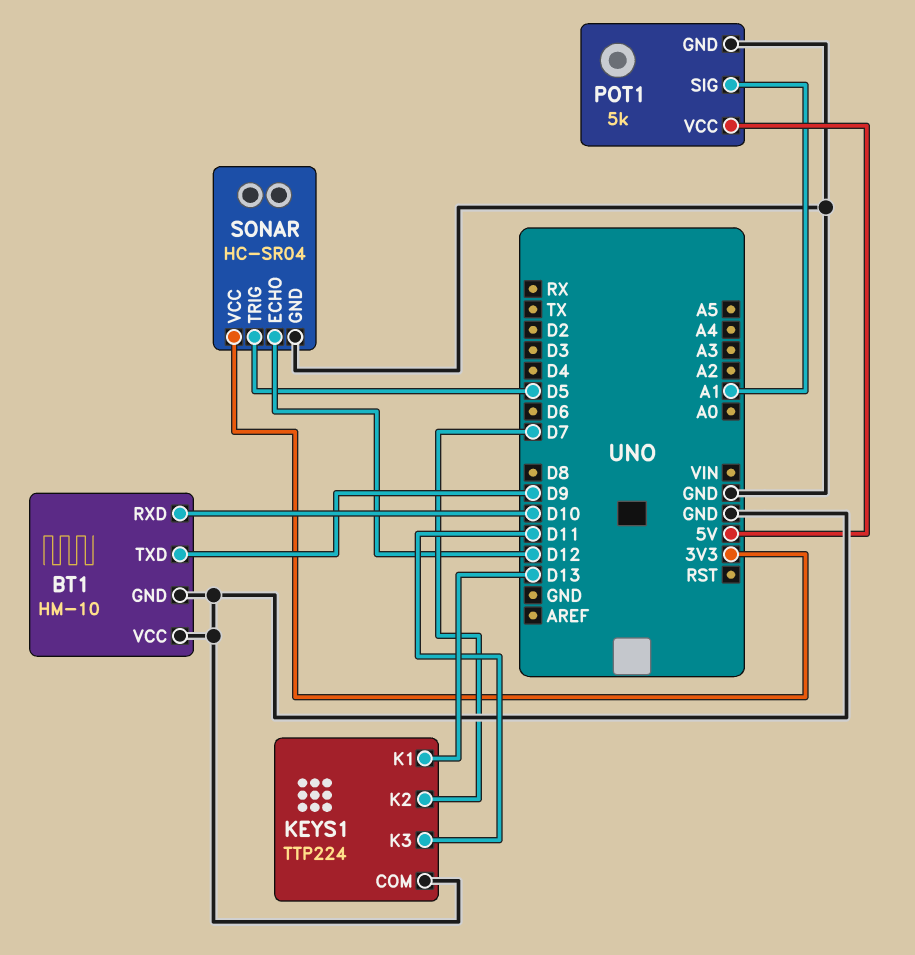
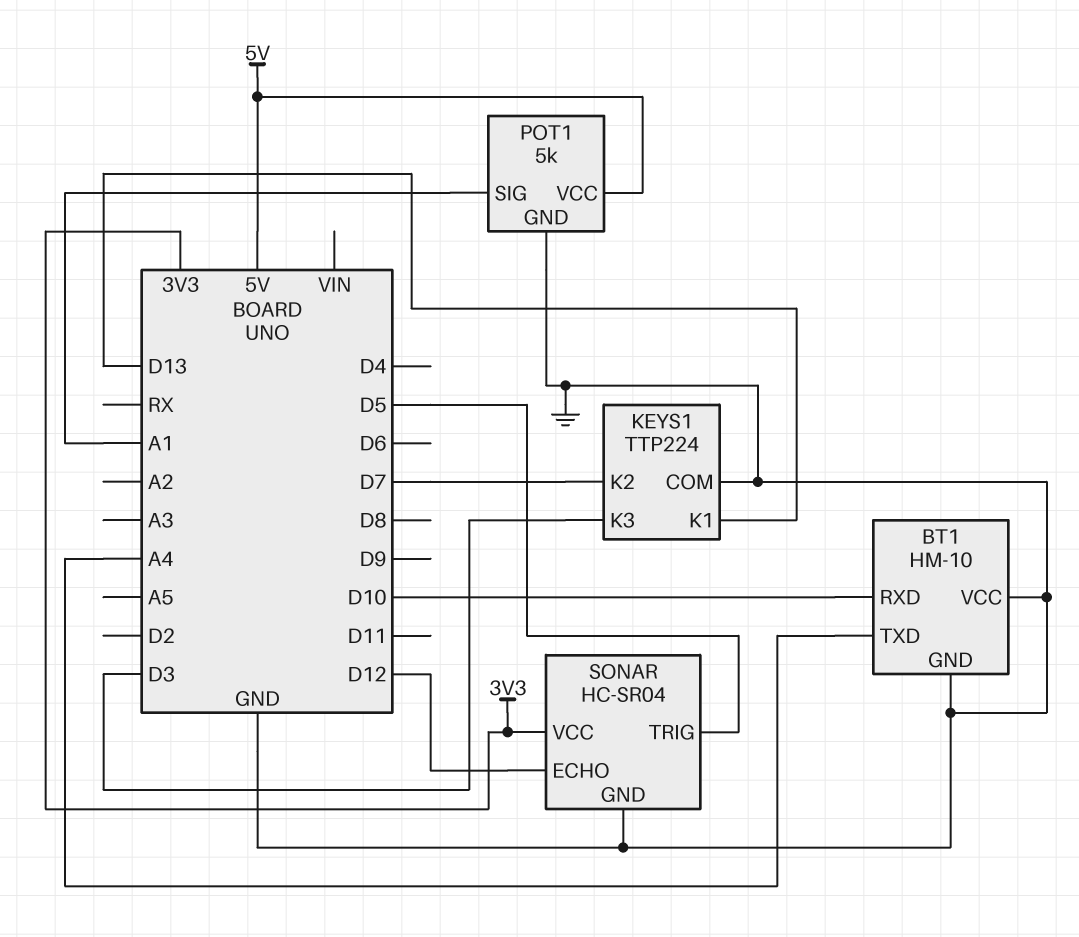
BT1 pin TXD: D9 -> A4
KEYS1 pin K3: D11 -> D3

